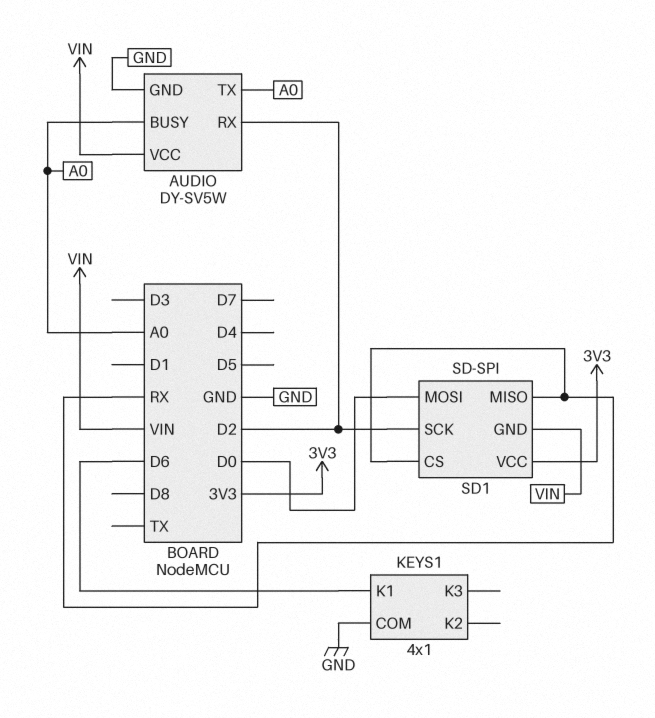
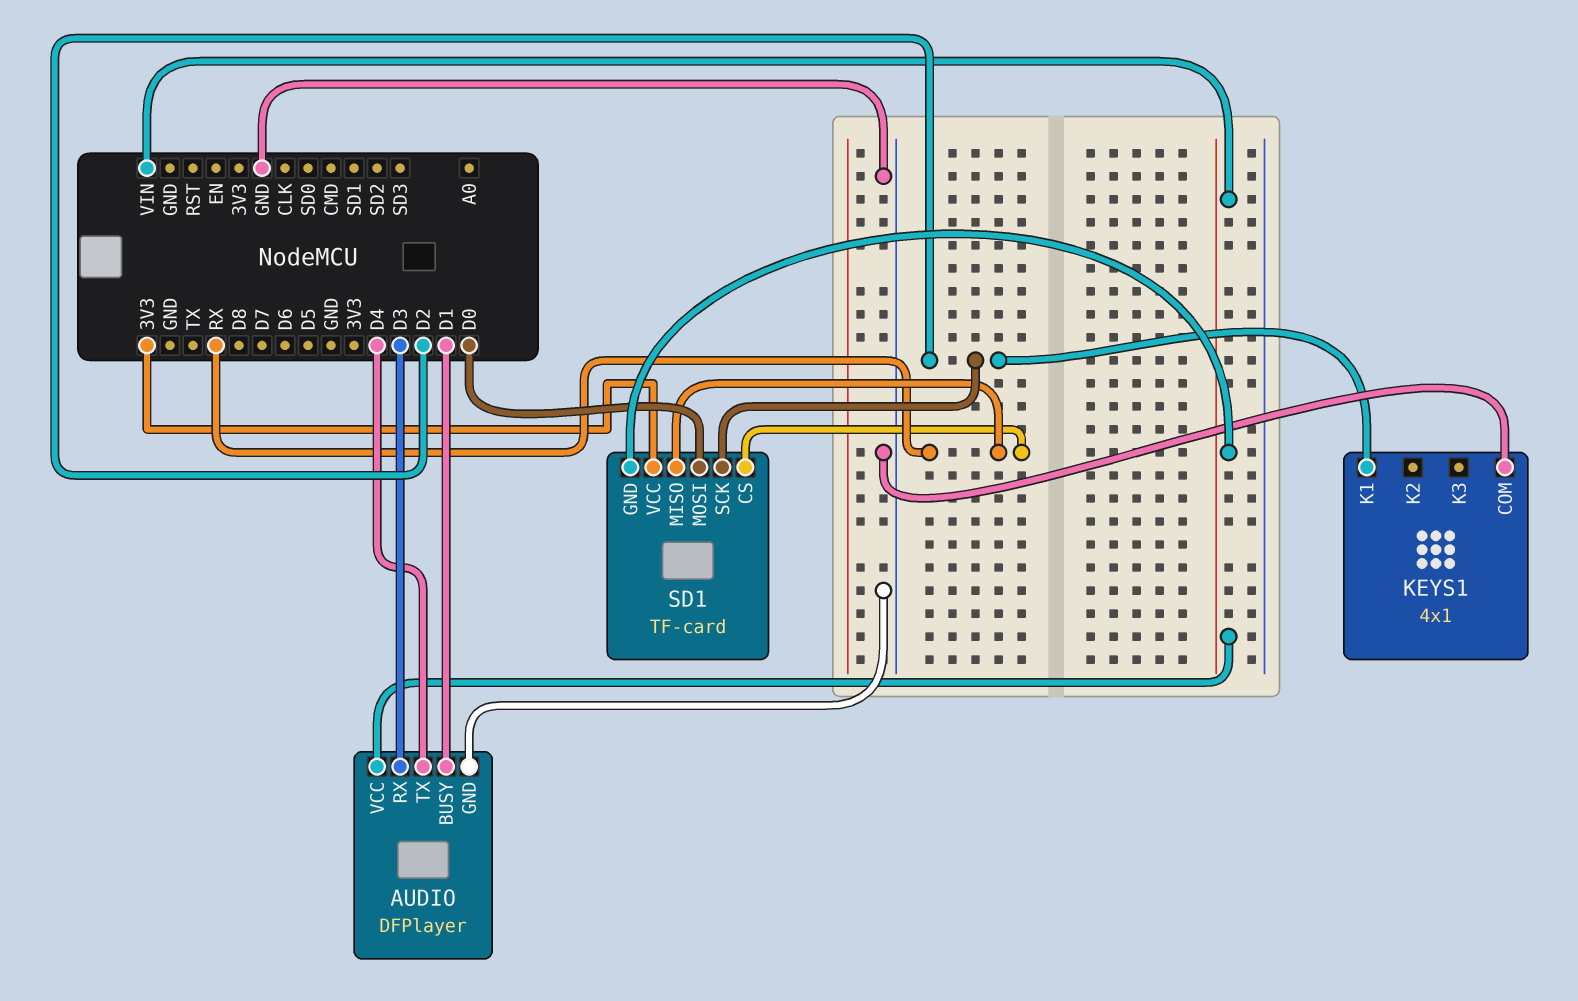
AUDIO: DY-SV5W -> DFPlayer
AUDIO pin BUSY: A0 -> D1
AUDIO pin RX: D2 -> D3
AUDIO pin TX: A0 -> D4
KEYS1 pin K1: D6 -> D2
SD1: SD-SPI -> TF-card

